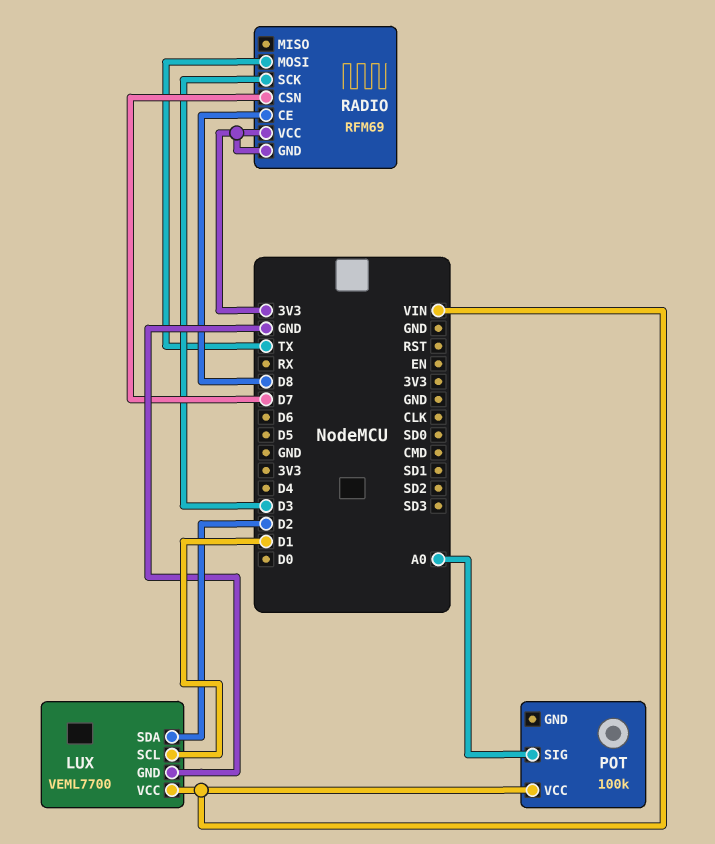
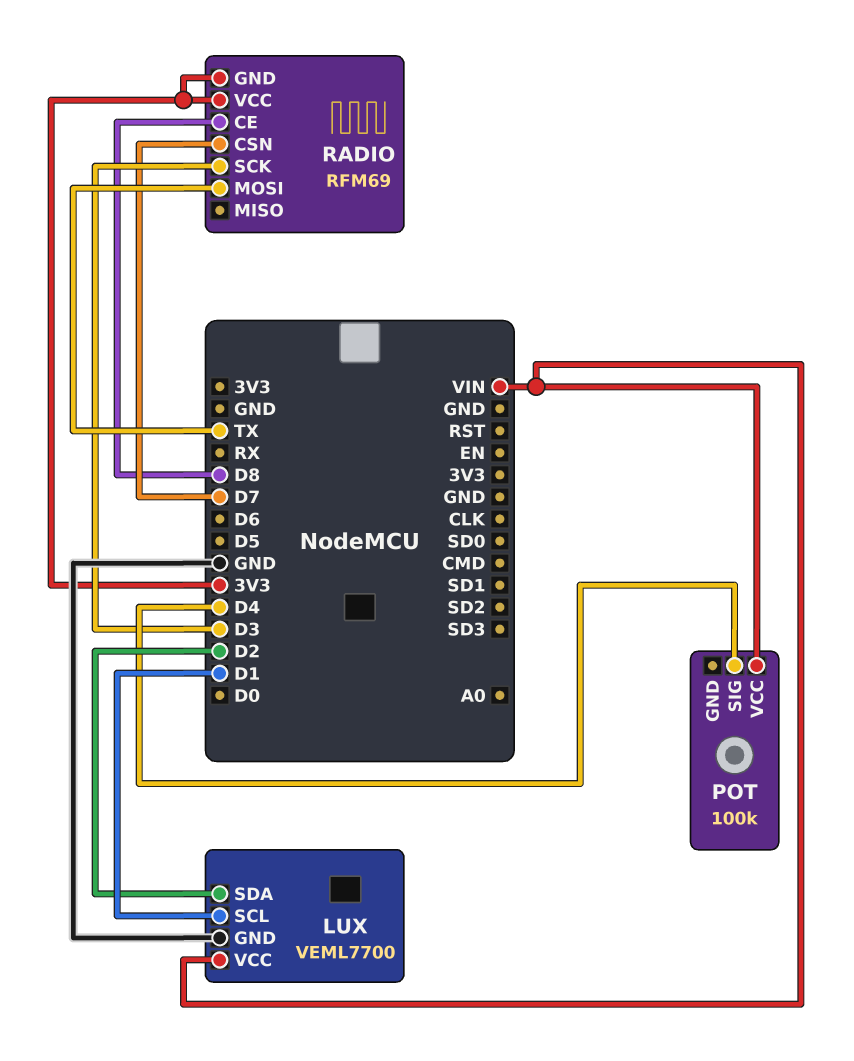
POT pin SIG: A0 -> D4

